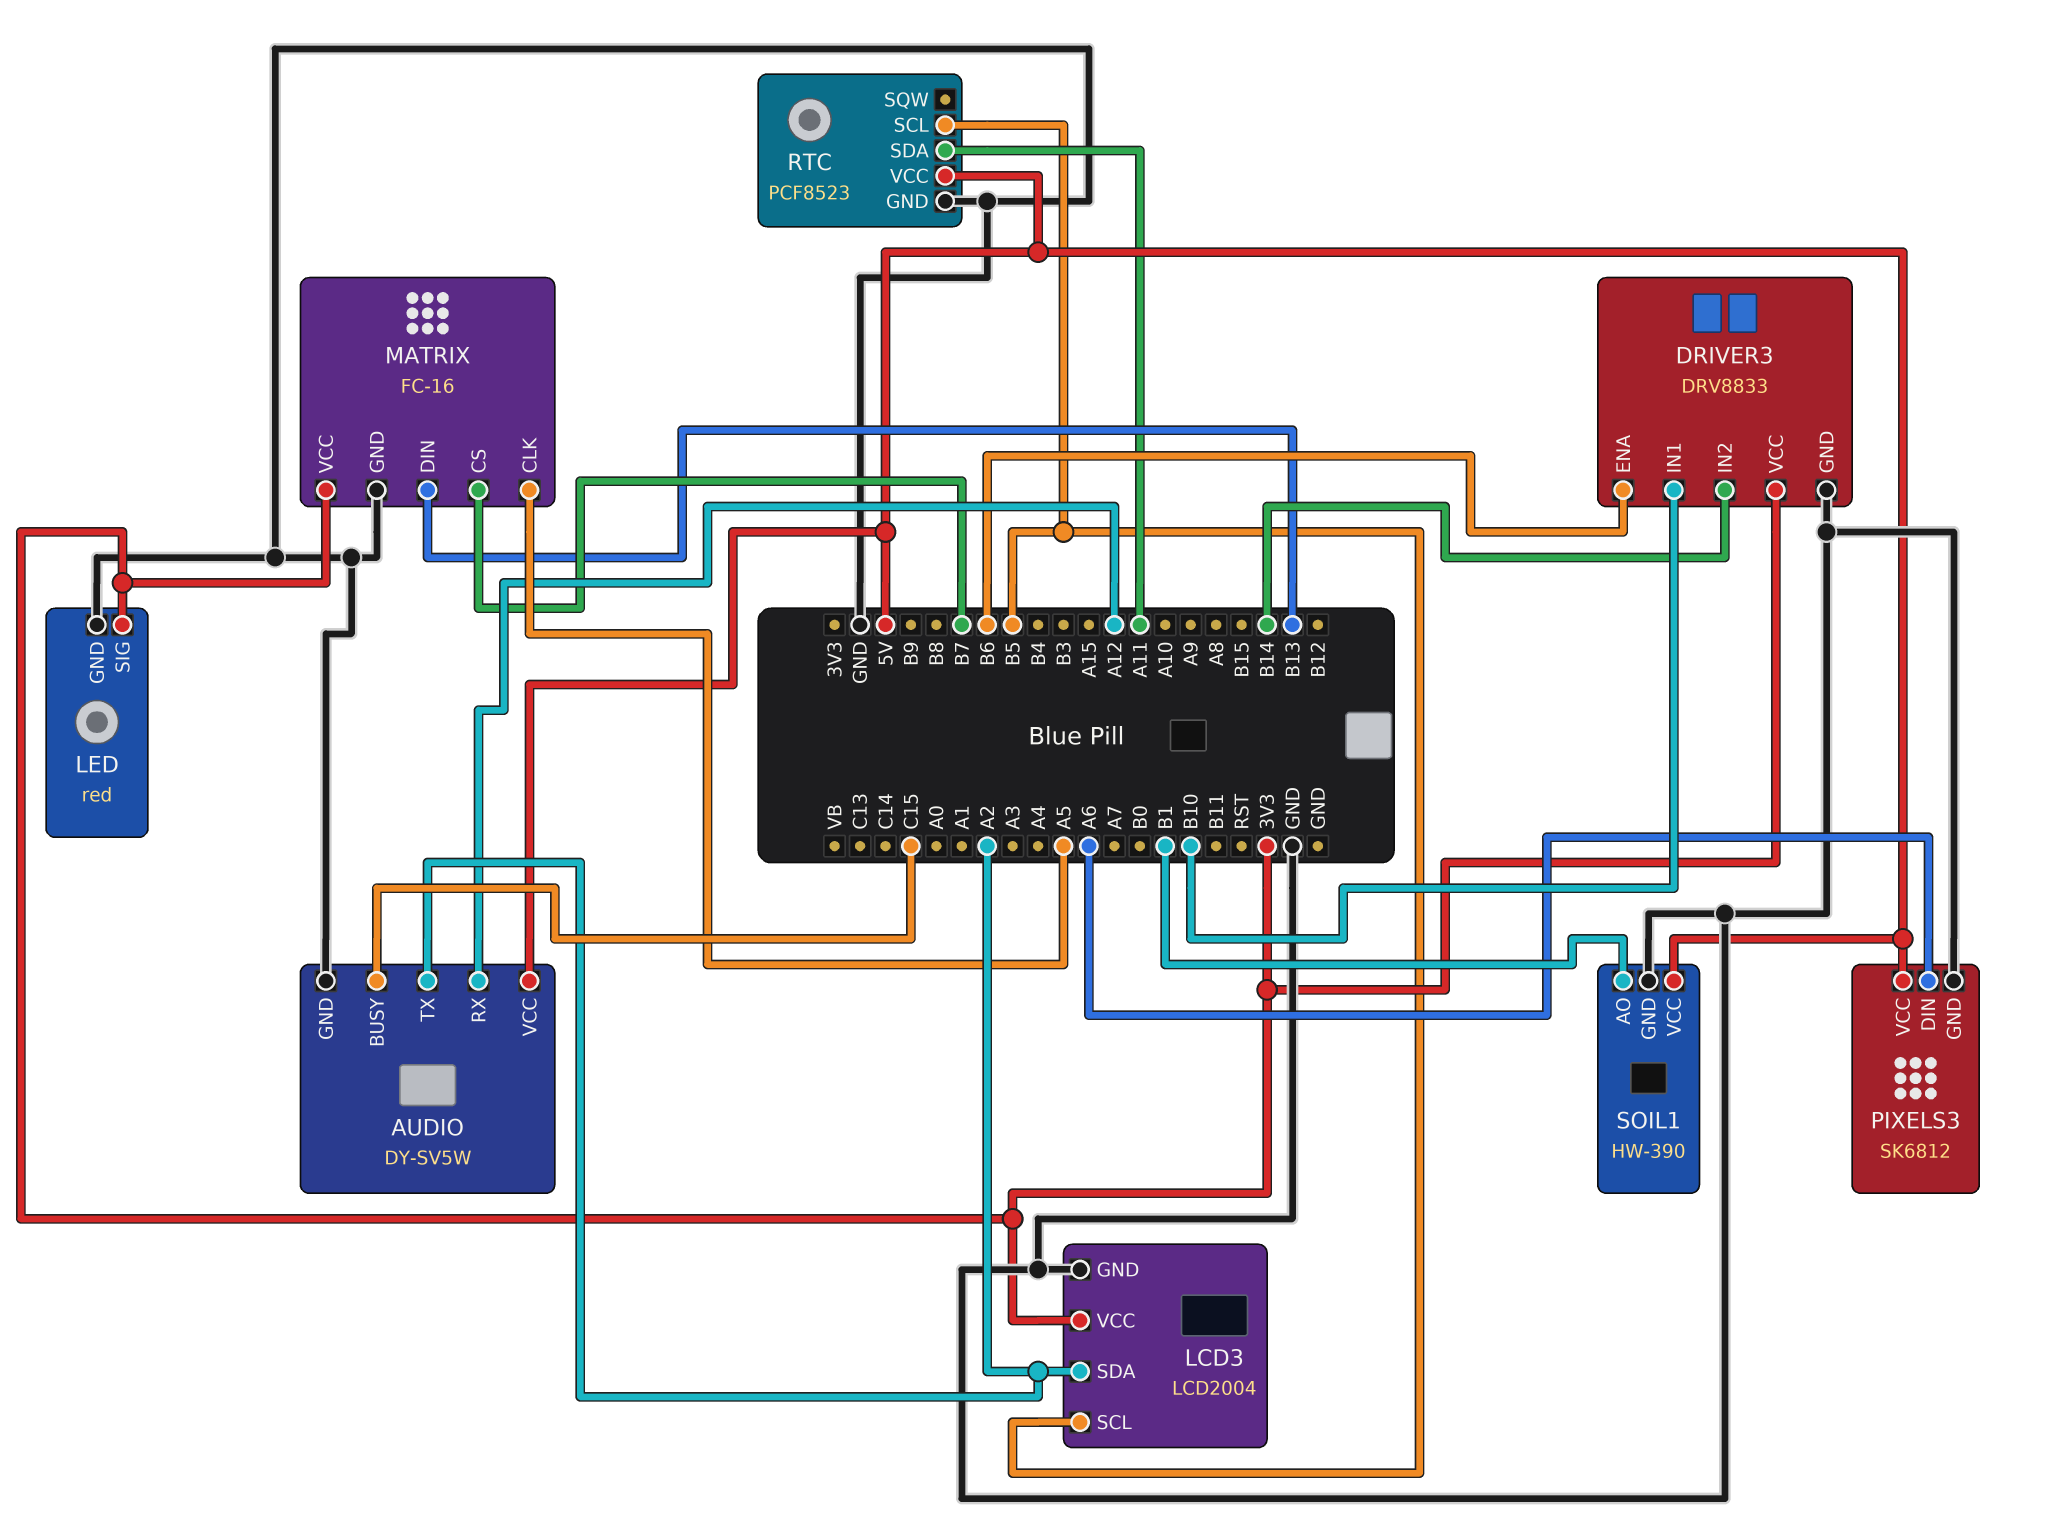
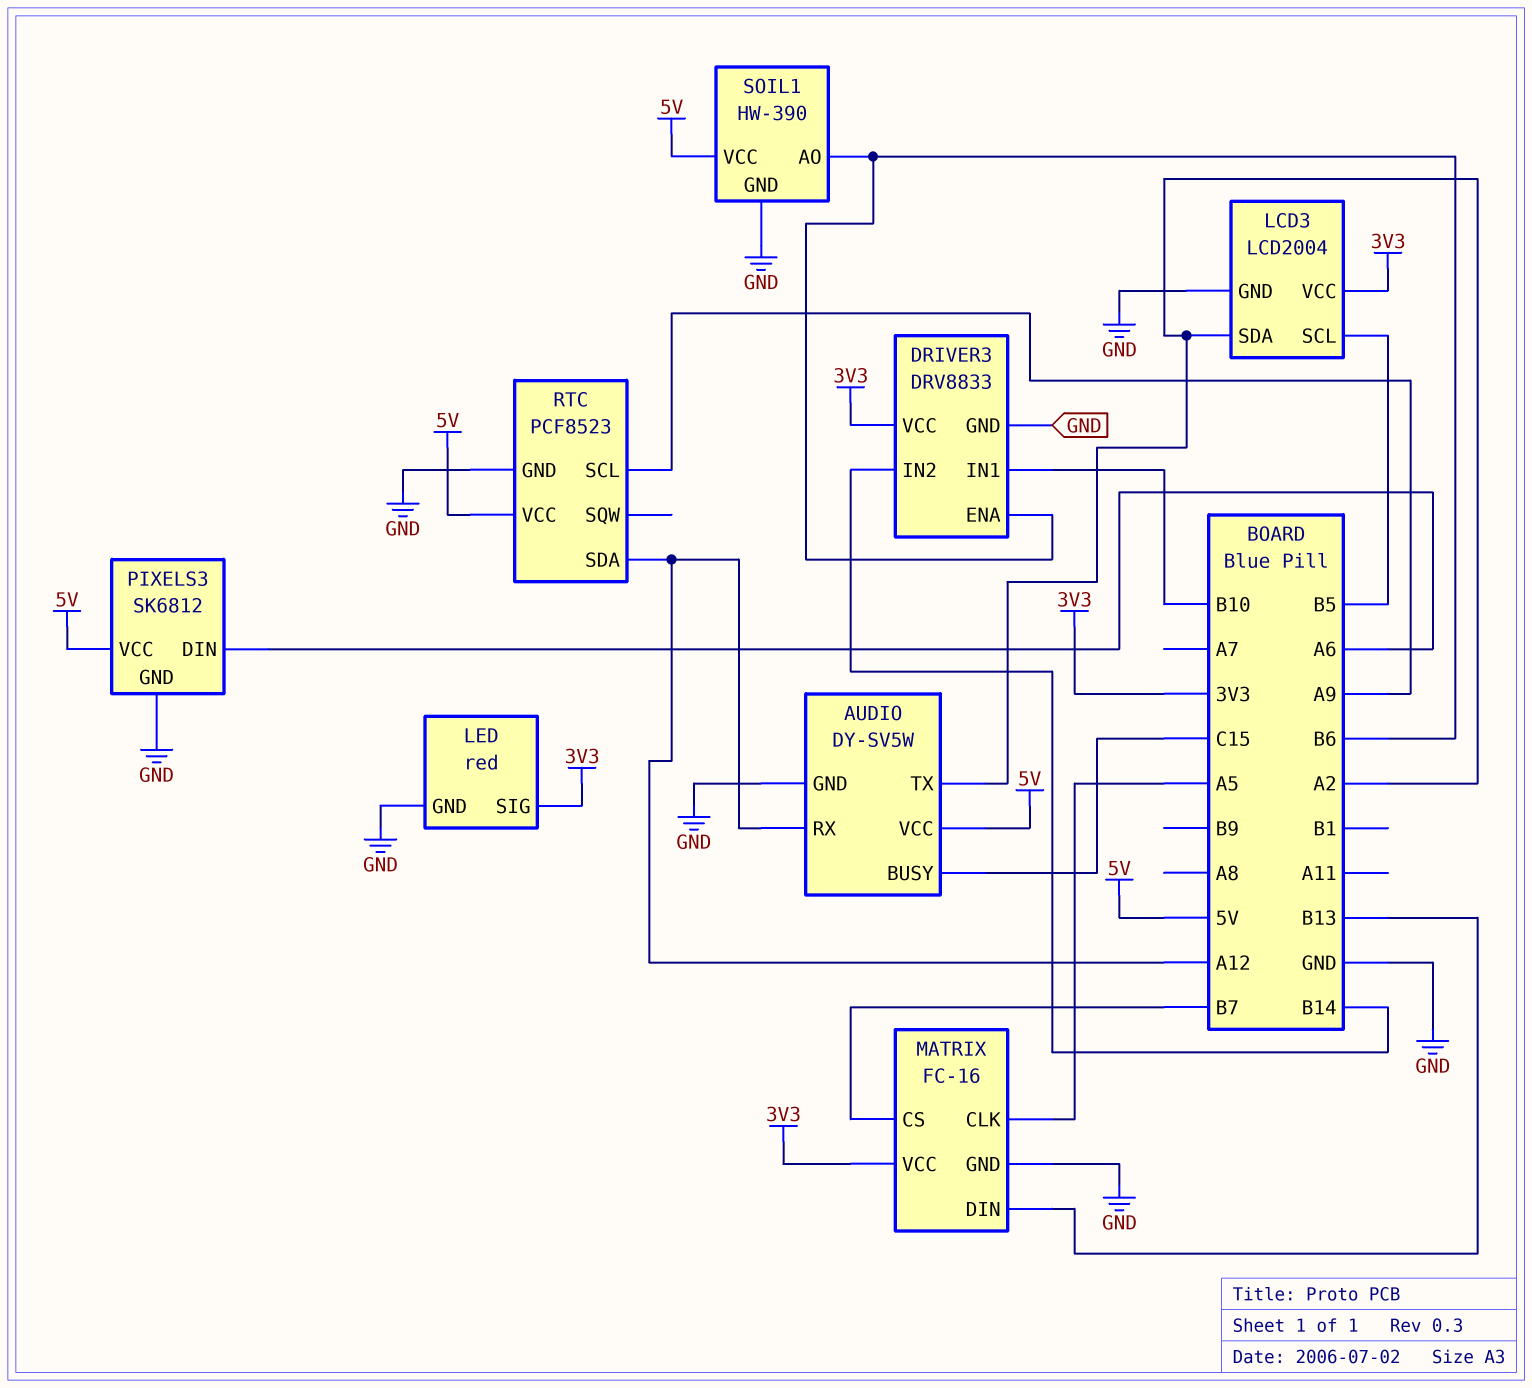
RTC pin SCL: B5 -> A9
RTC pin SDA: A11 -> A12
SOIL1 pin AO: B1 -> B6

